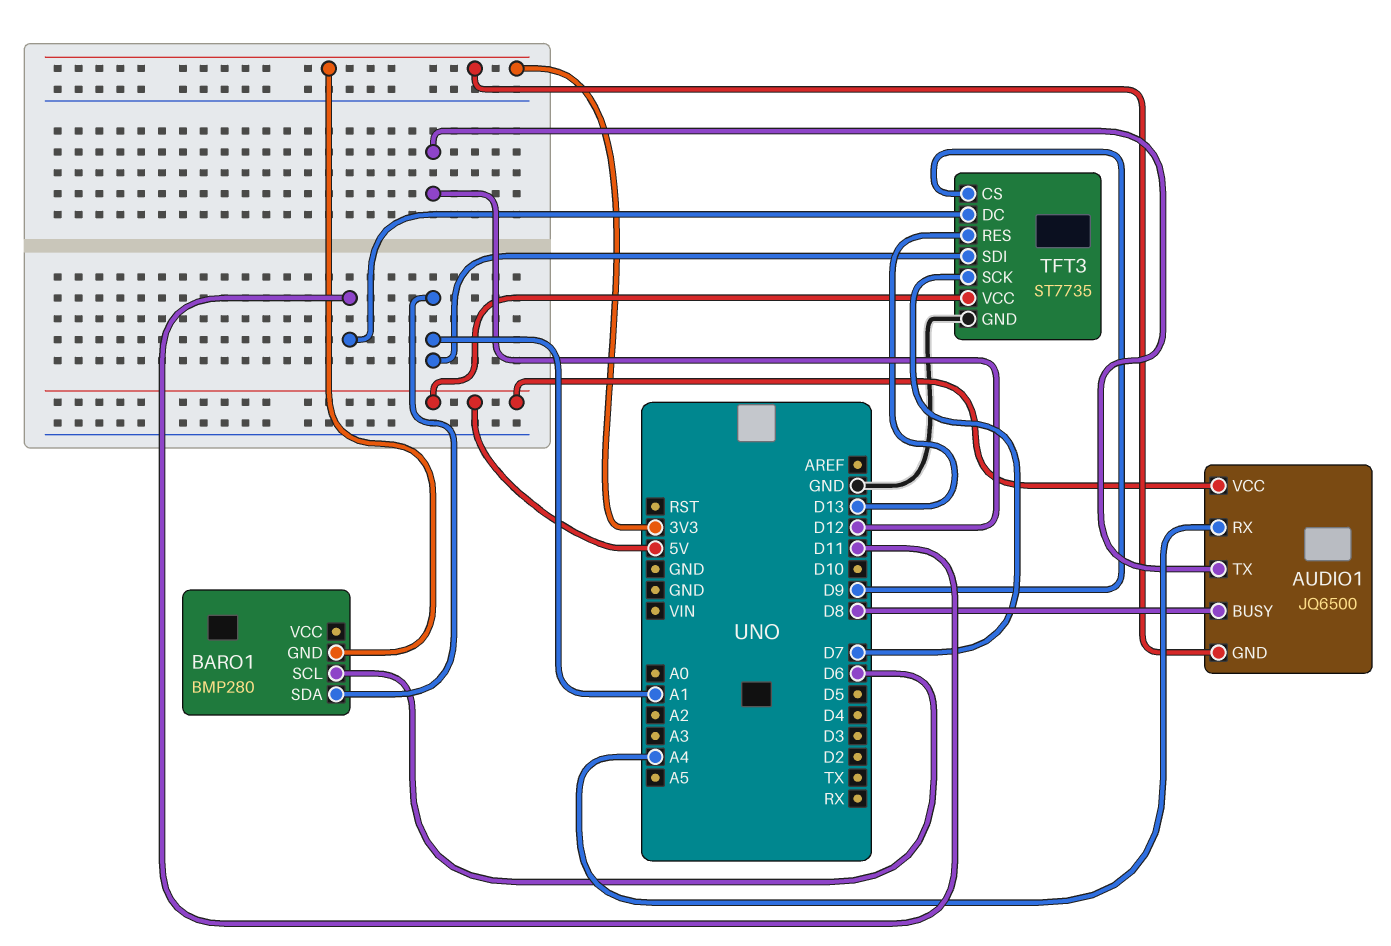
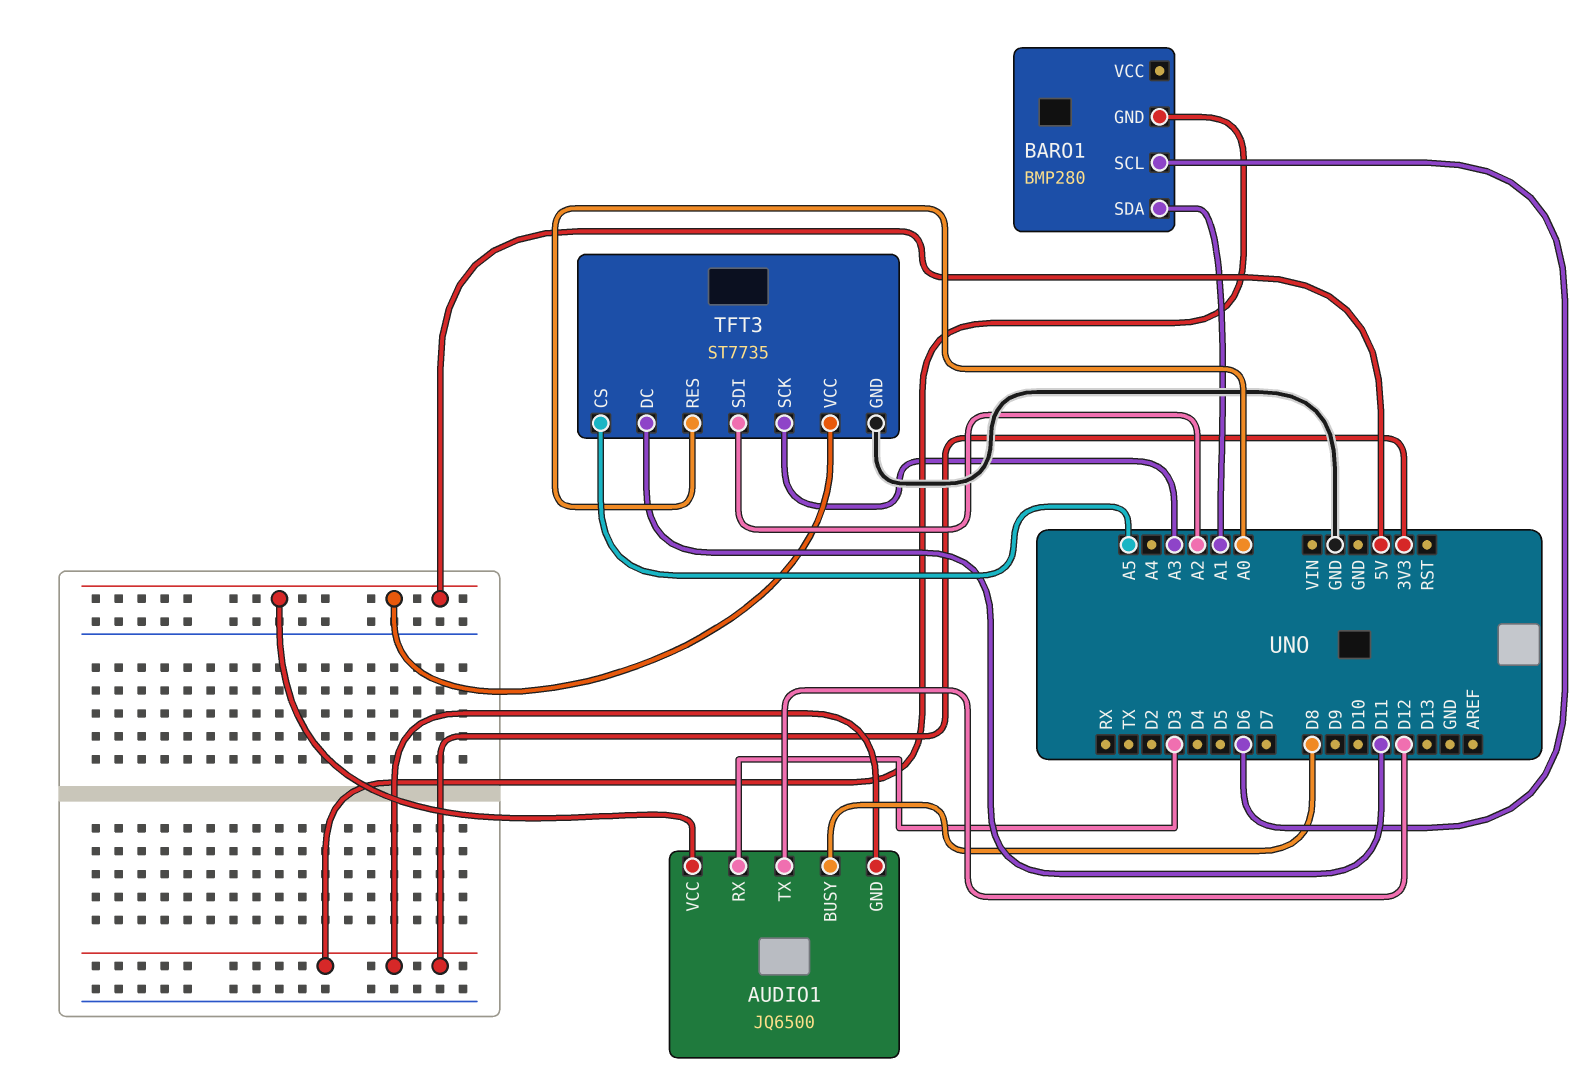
AUDIO1 pin RX: A4 -> D3
TFT3 pin CS: D9 -> A5
TFT3 pin RES: D13 -> A0
TFT3 pin SCK: D7 -> A3
TFT3 pin SDI: A1 -> A2

